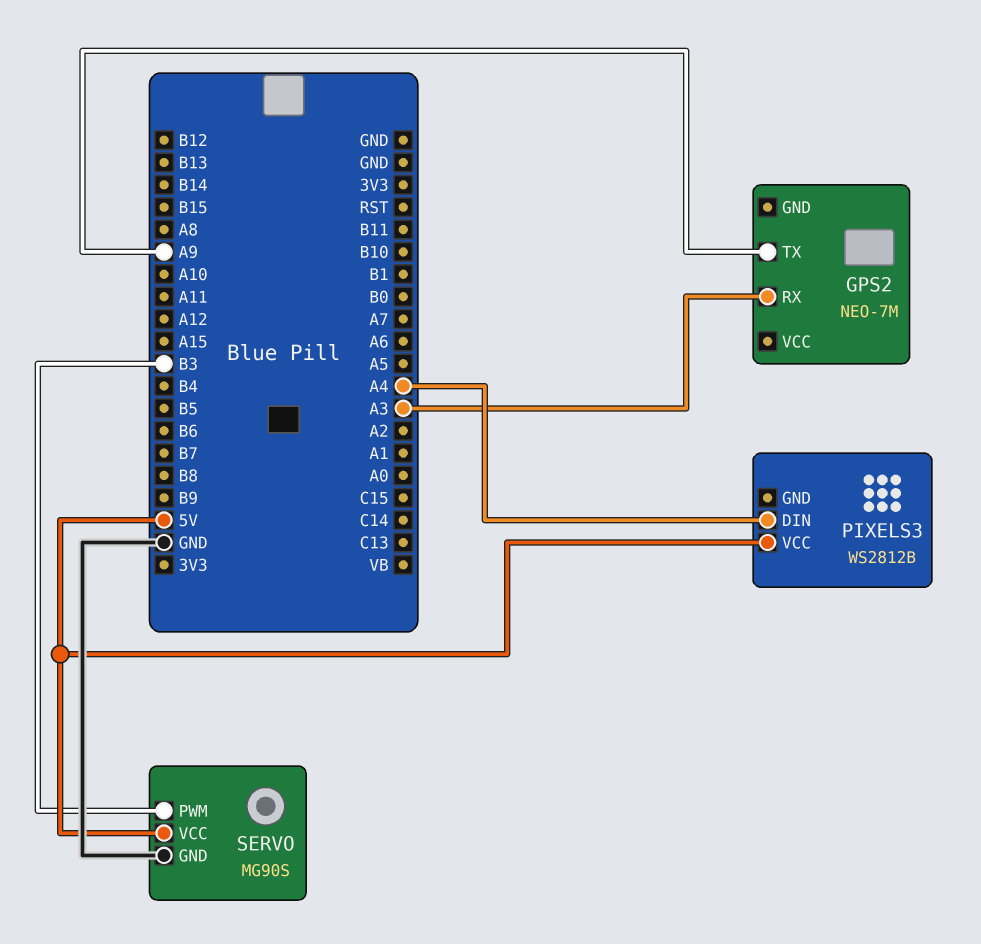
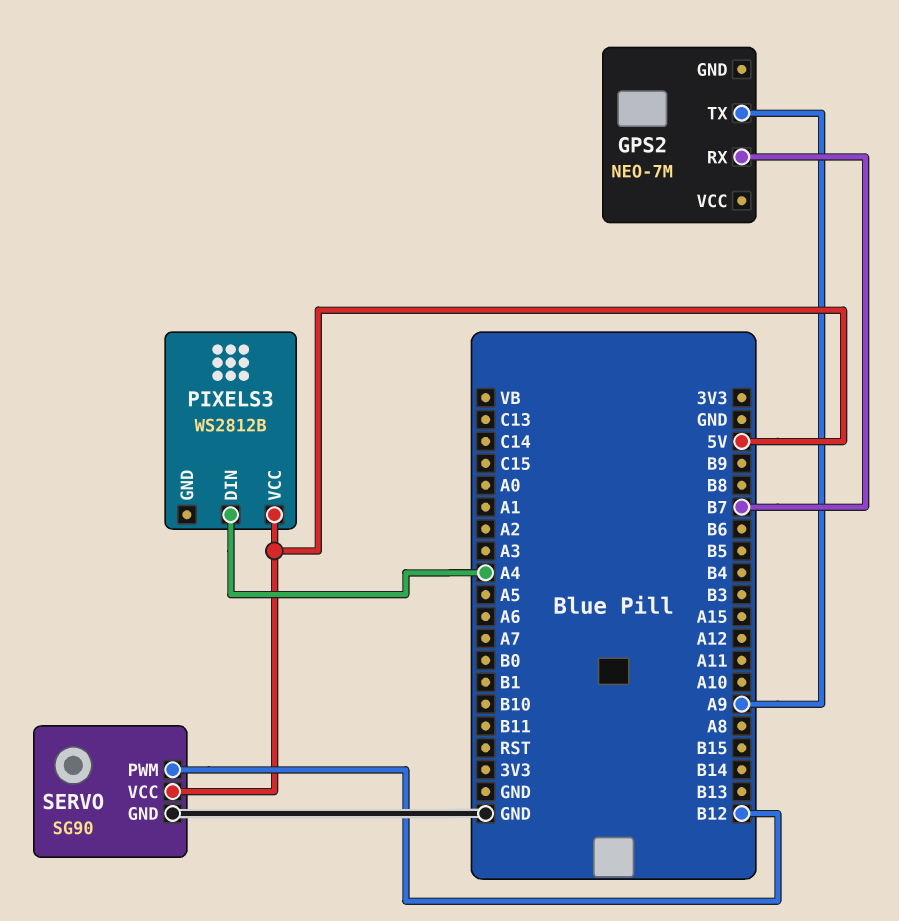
GPS2 pin RX: A3 -> B7
SERVO: MG90S -> SG90
SERVO pin PWM: B3 -> B12

